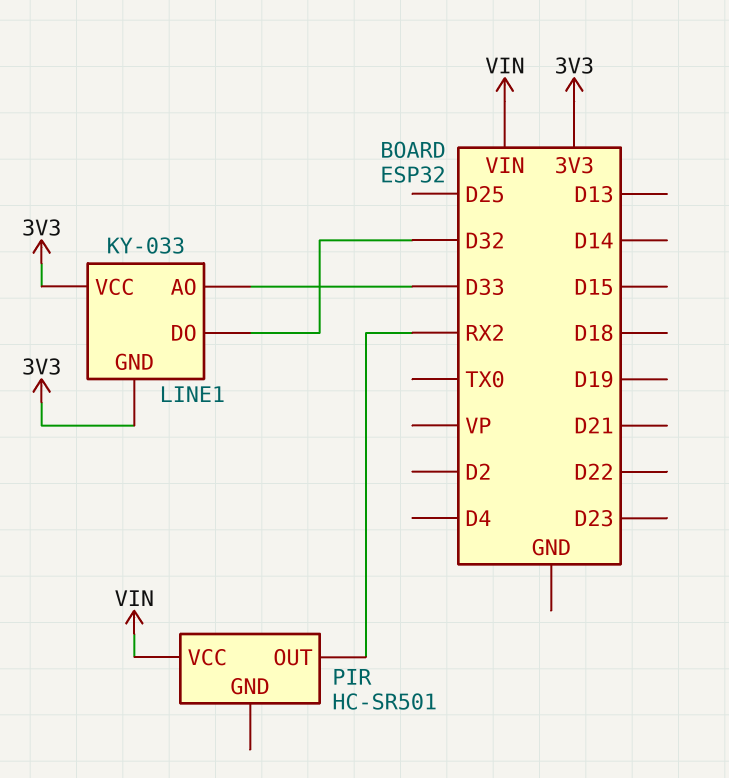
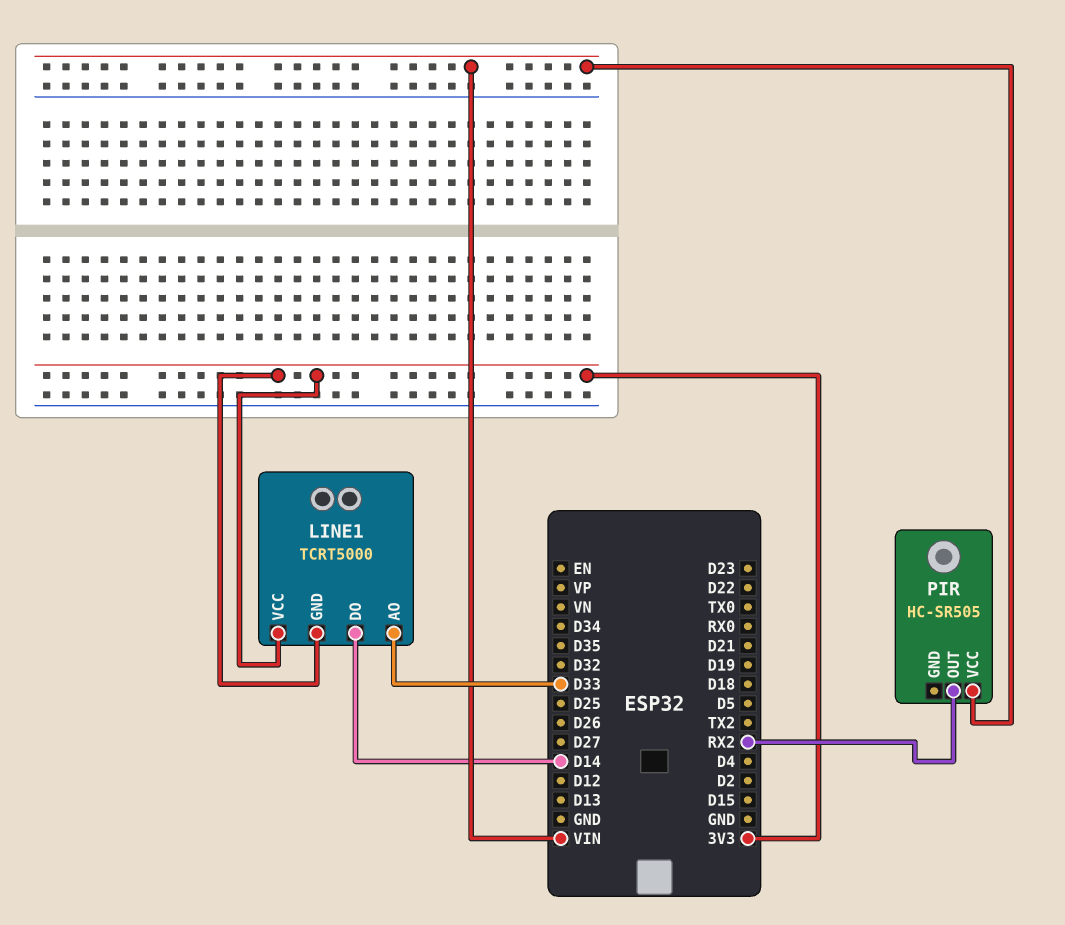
LINE1: KY-033 -> TCRT5000
LINE1 pin DO: D32 -> D14
PIR: HC-SR501 -> HC-SR505

